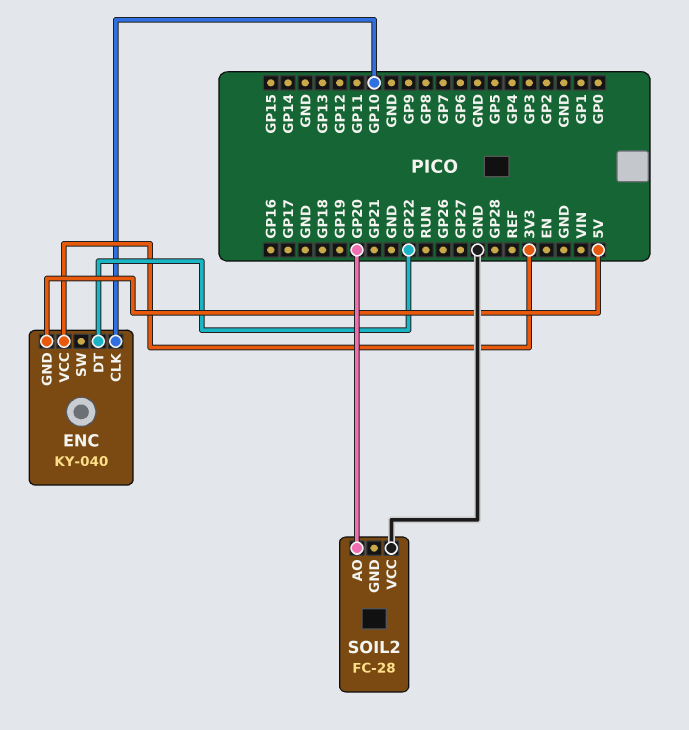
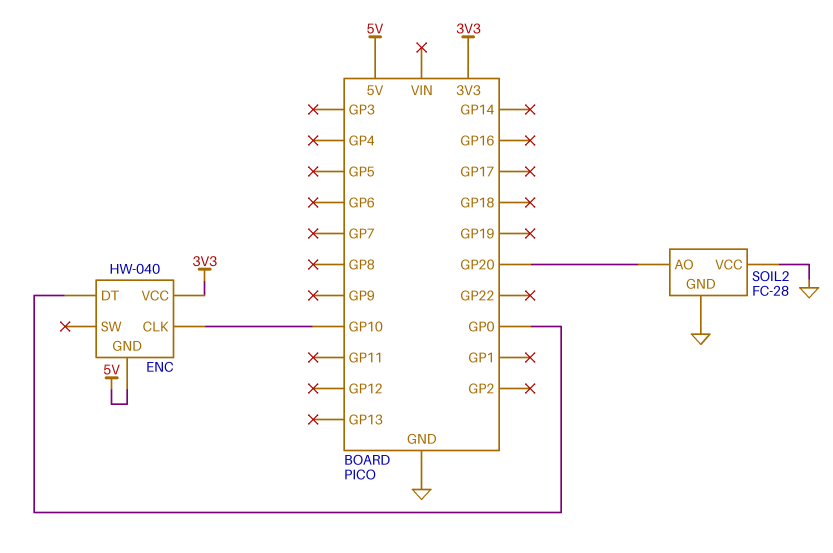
ENC: KY-040 -> HW-040
ENC pin DT: GP22 -> GP0
SOIL2 pin GND: none -> GND

